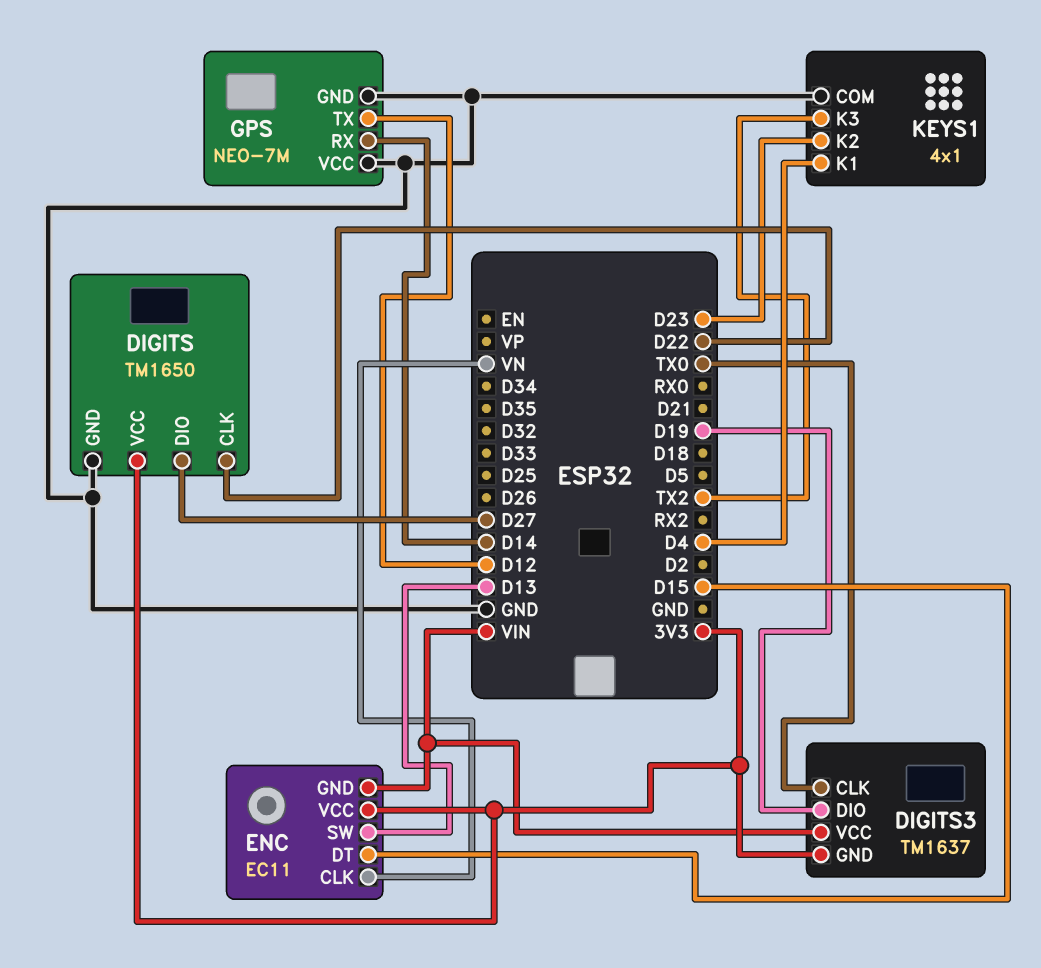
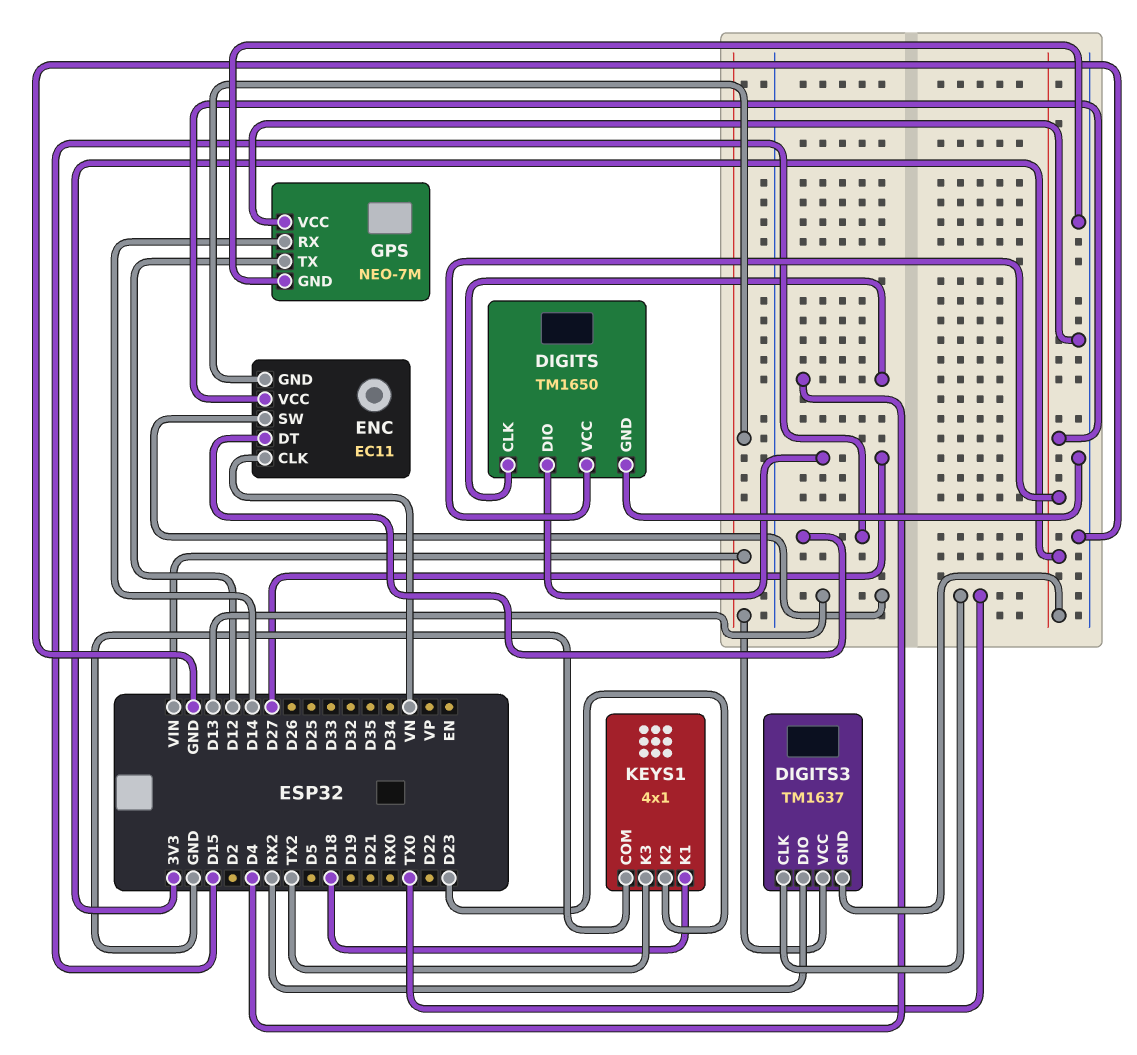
DIGITS pin CLK: D22 -> D4
DIGITS3 pin DIO: D19 -> RX2
KEYS1 pin K1: D4 -> D18

